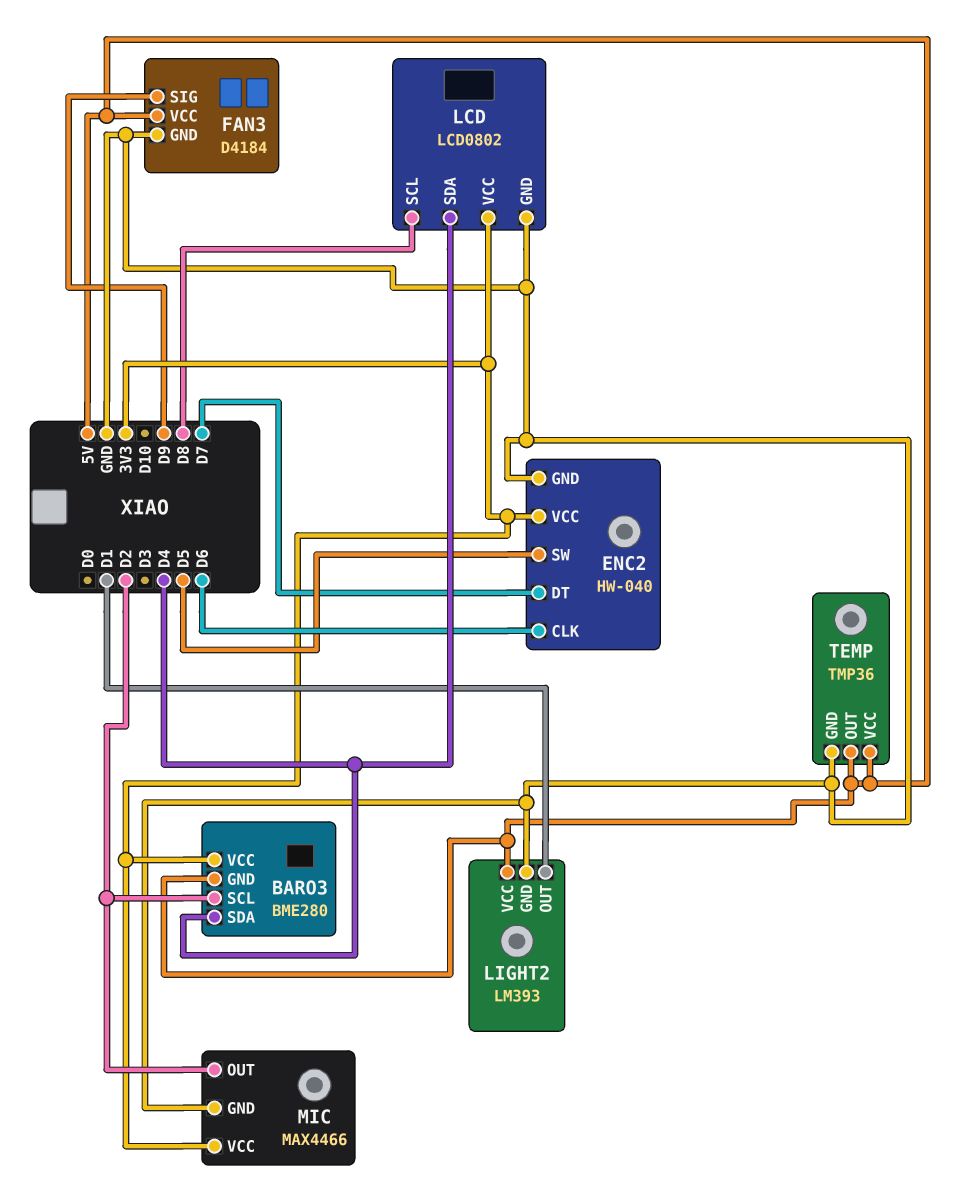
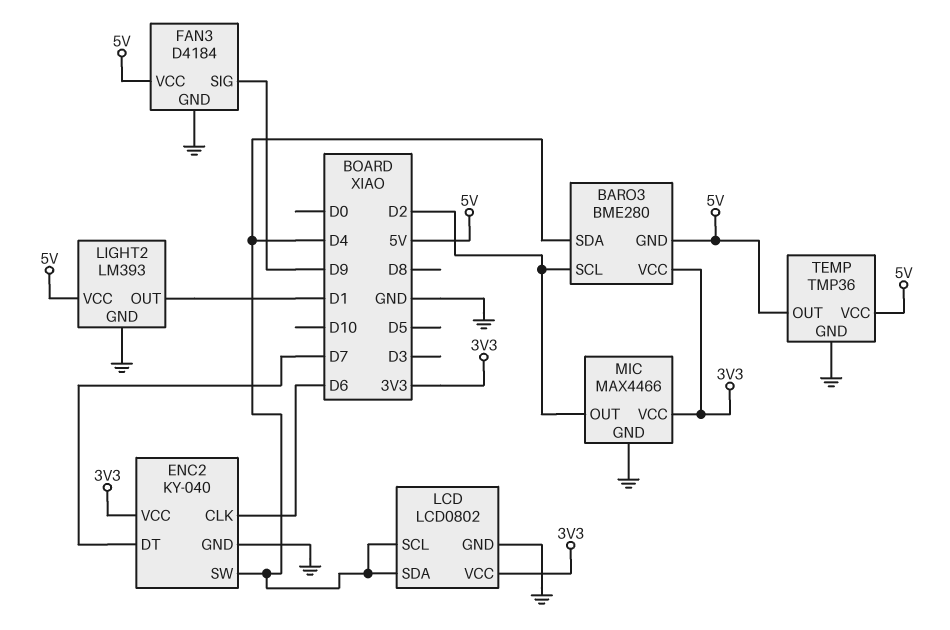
ENC2: HW-040 -> KY-040
ENC2 pin SW: D5 -> D4
LCD pin SCL: D8 -> D4

